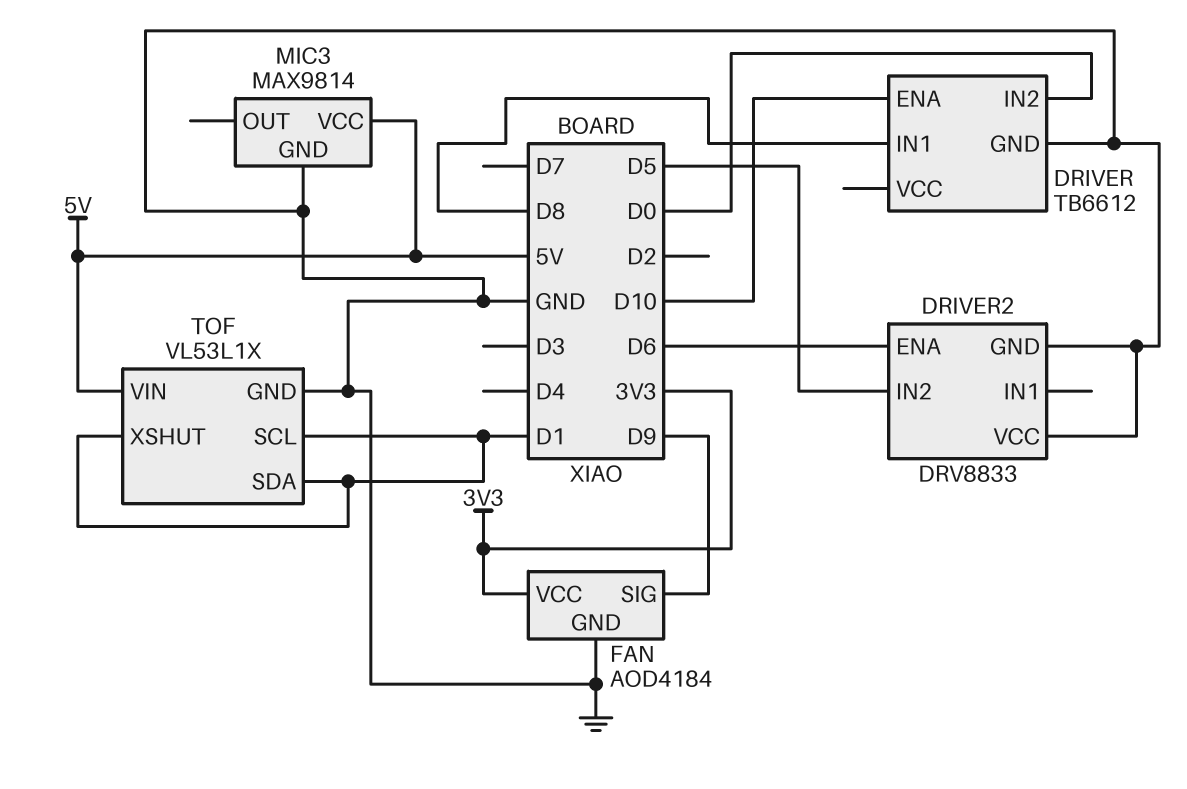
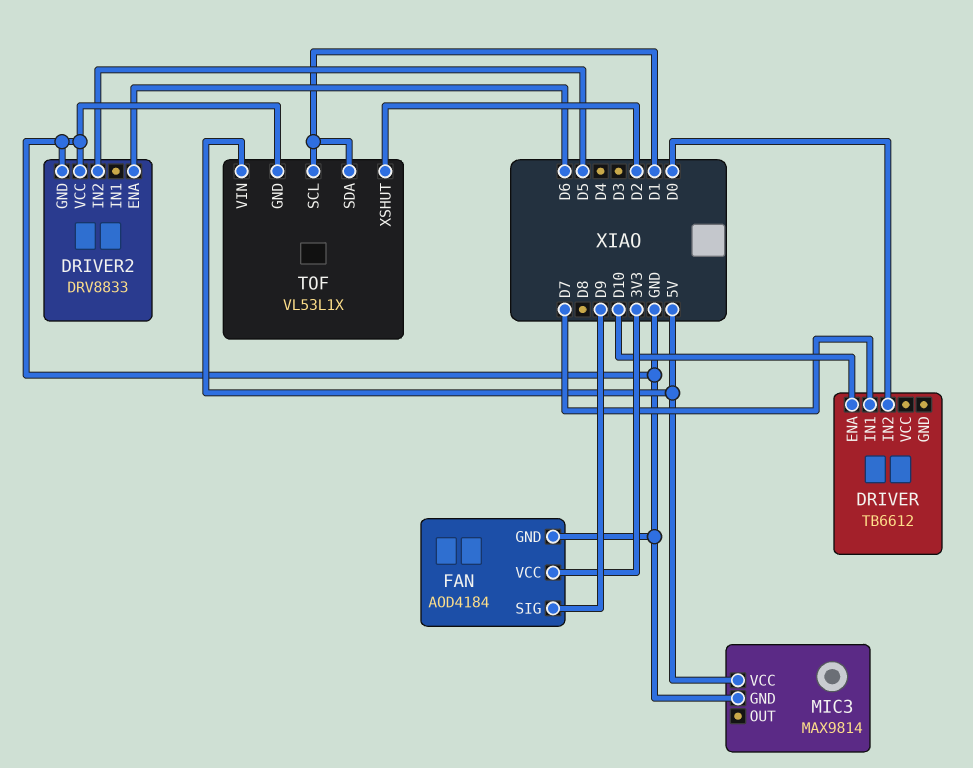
DRIVER pin GND: GND -> none
DRIVER pin IN1: D8 -> D7
TOF pin XSHUT: D1 -> D2

